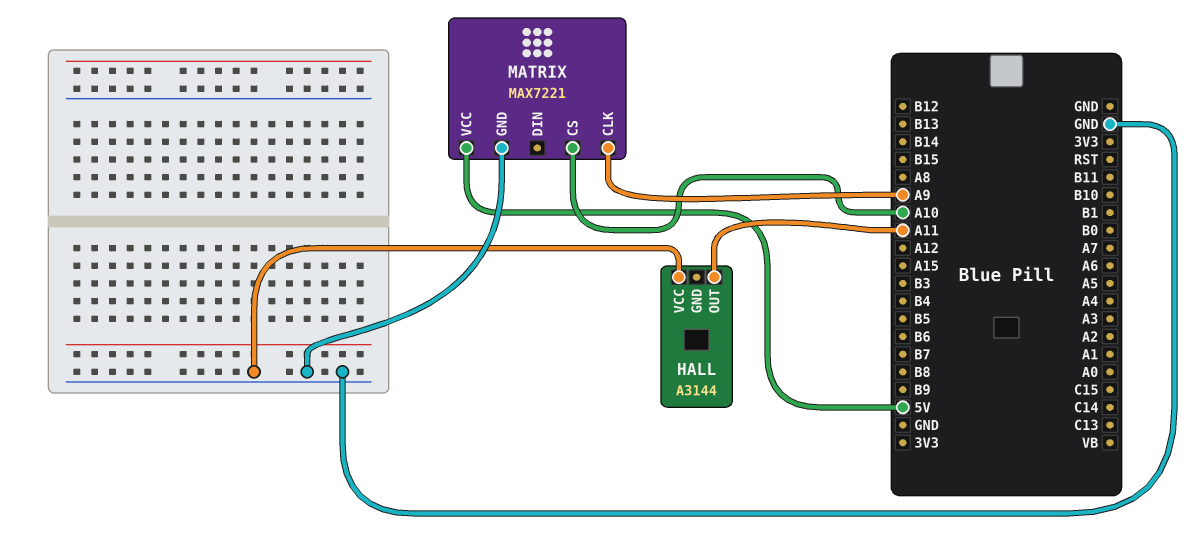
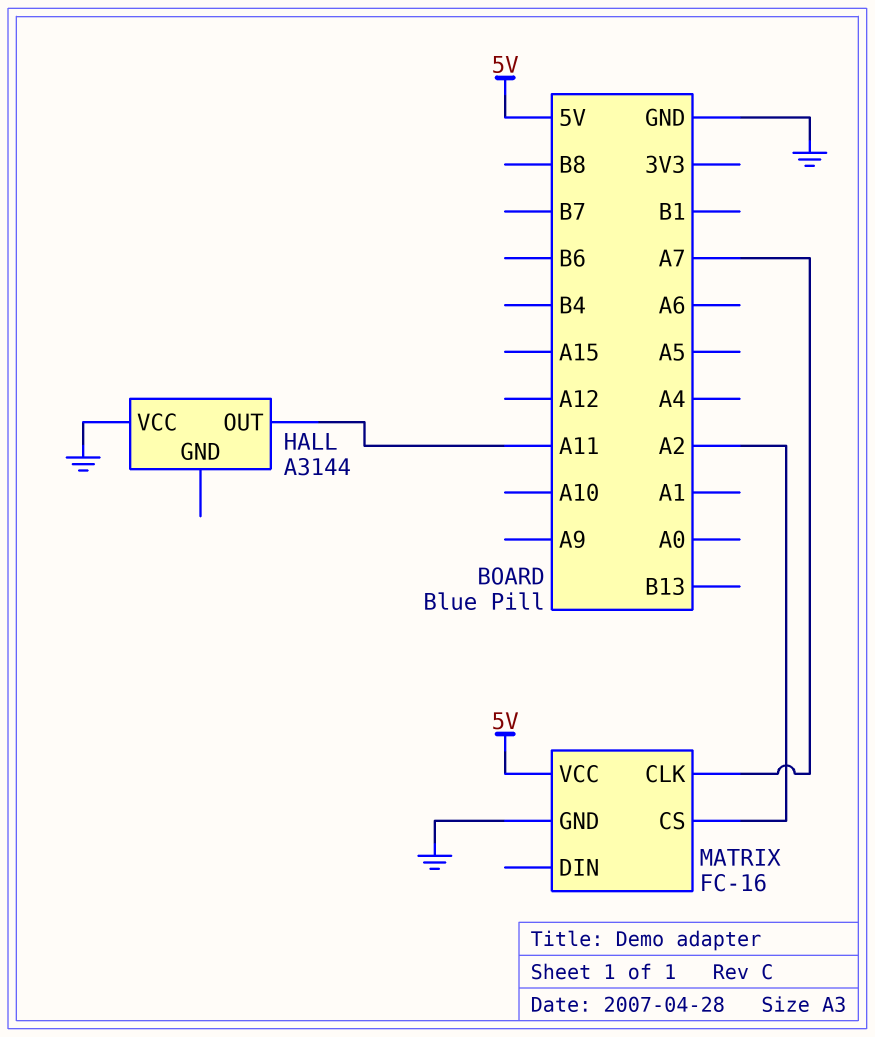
MATRIX: MAX7221 -> FC-16
MATRIX pin CLK: A9 -> A7
MATRIX pin CS: A10 -> A2

